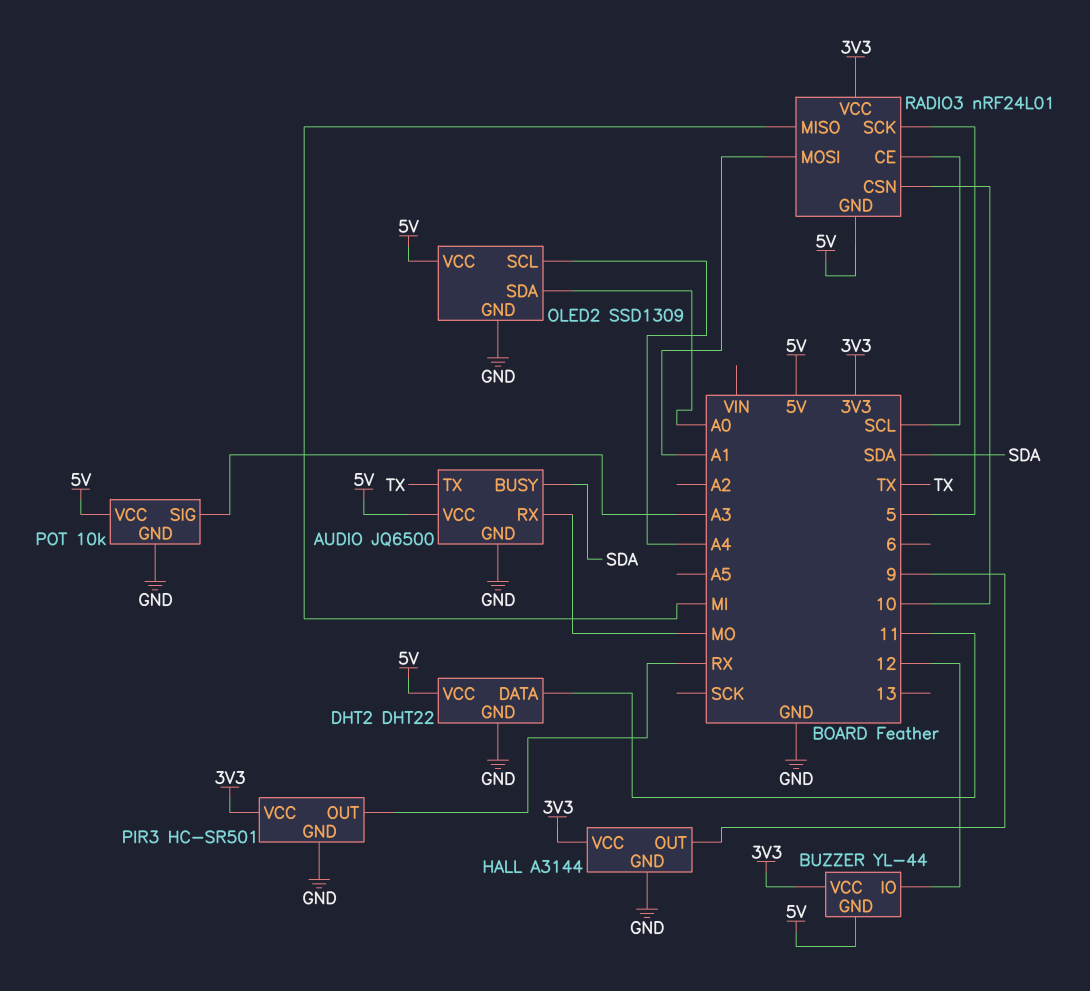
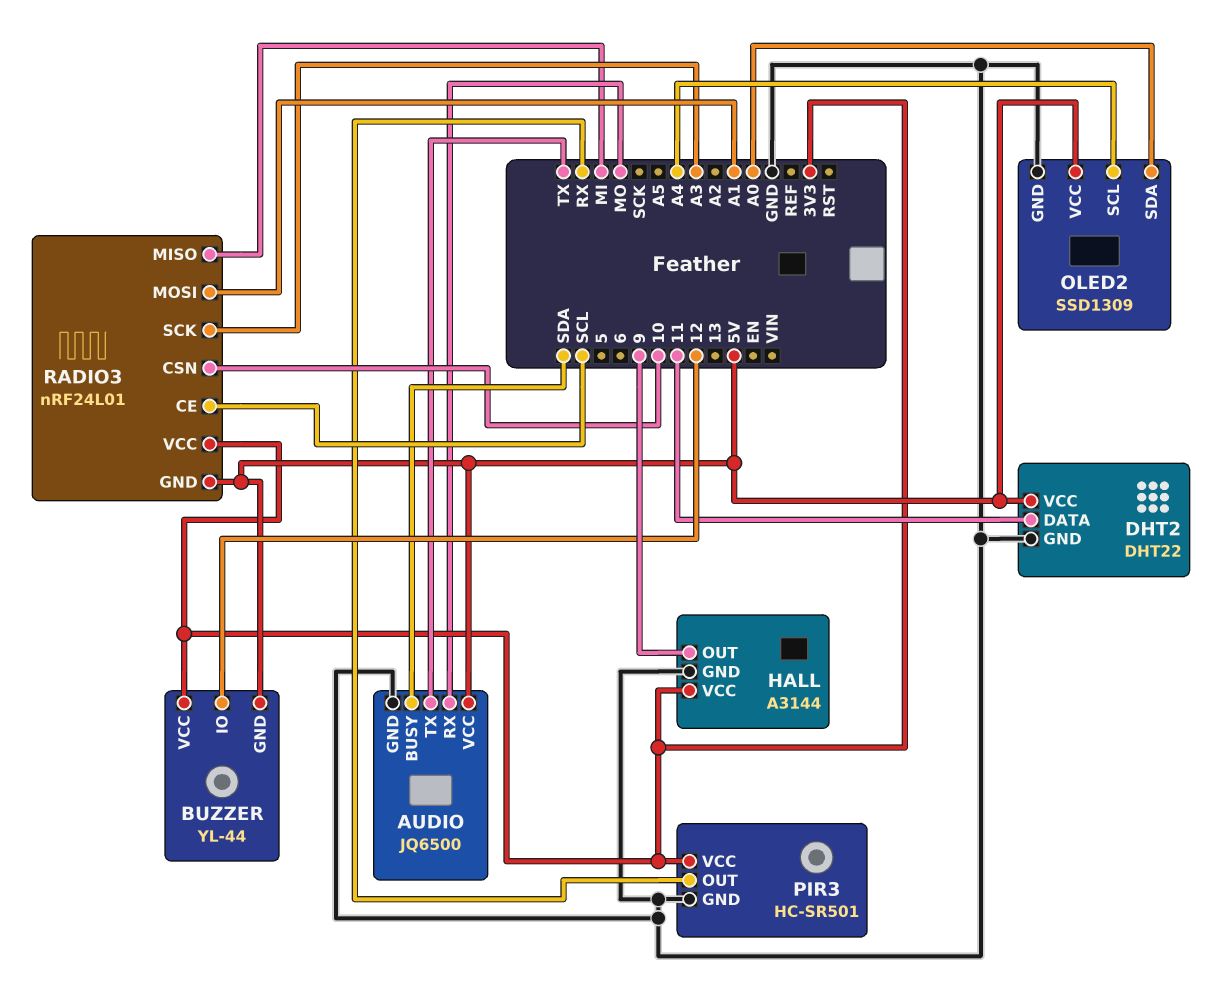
POT: 10k -> none
POT pin GND: GND -> none
POT pin SIG: A3 -> none
POT pin VCC: 5V -> none
RADIO3 pin SCK: 5 -> A3

